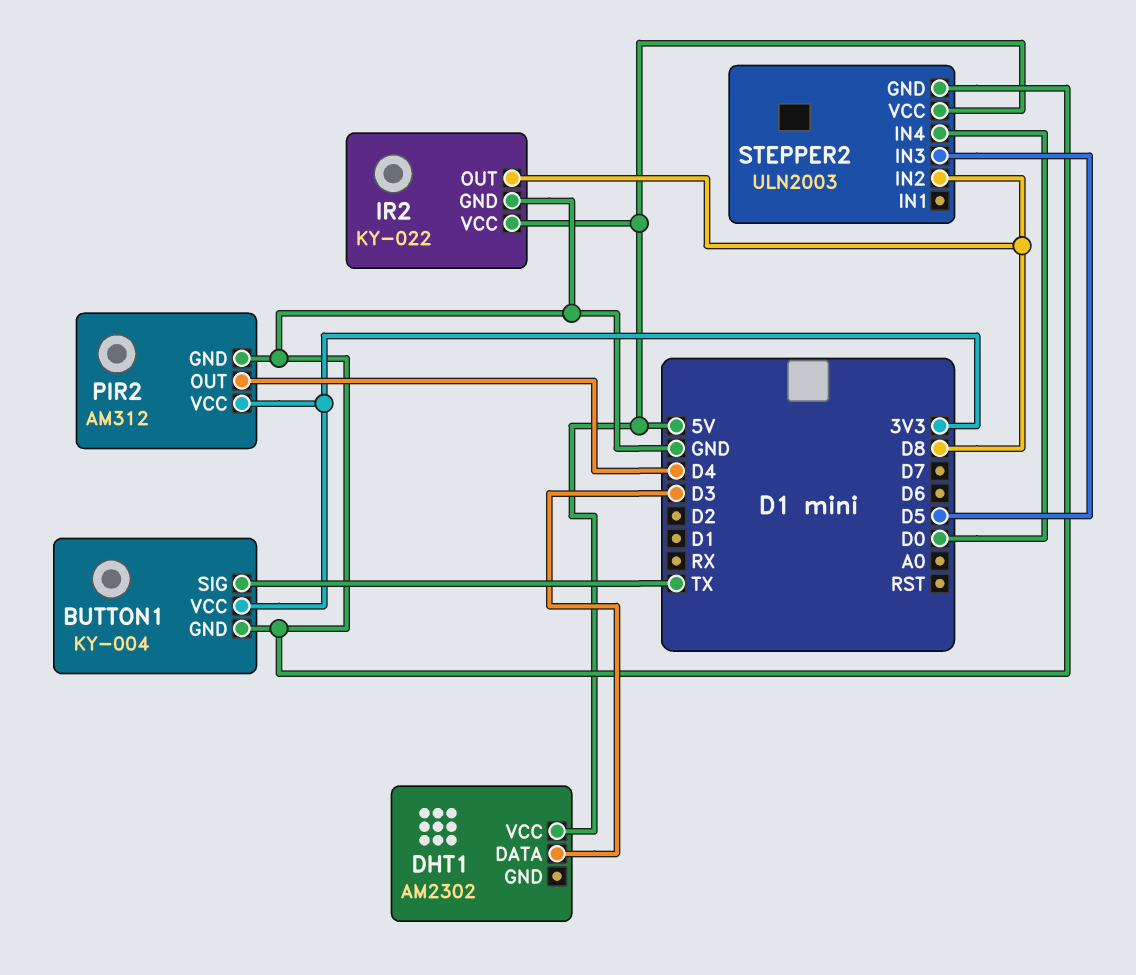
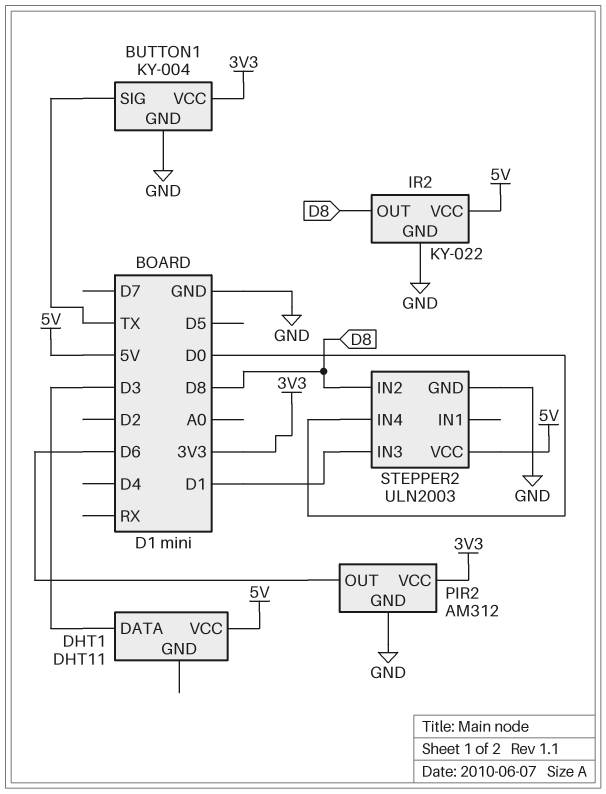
DHT1: AM2302 -> DHT11
PIR2 pin OUT: D4 -> D6
STEPPER2 pin IN3: D5 -> D1

